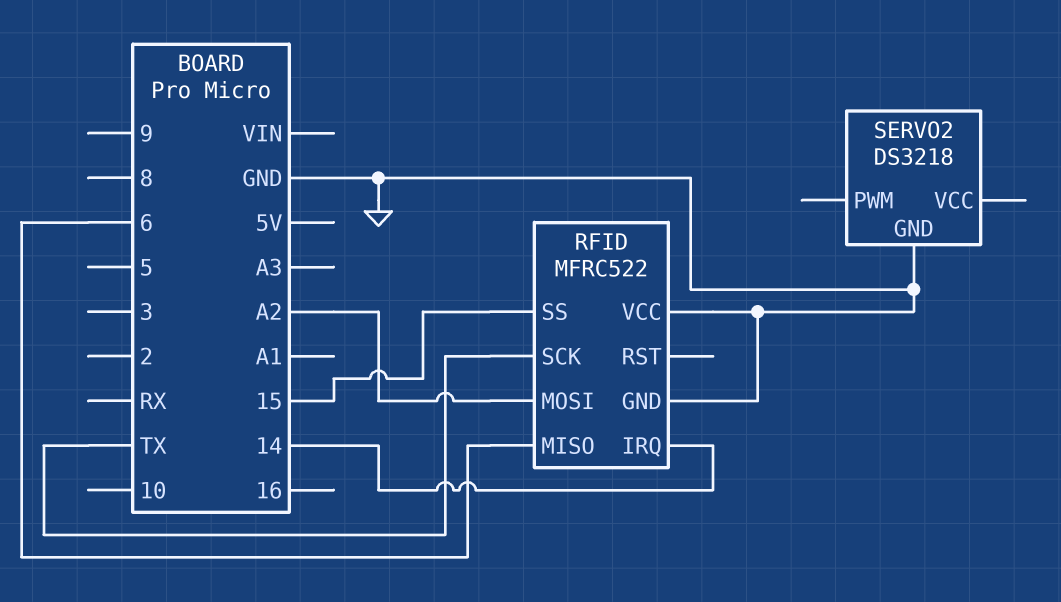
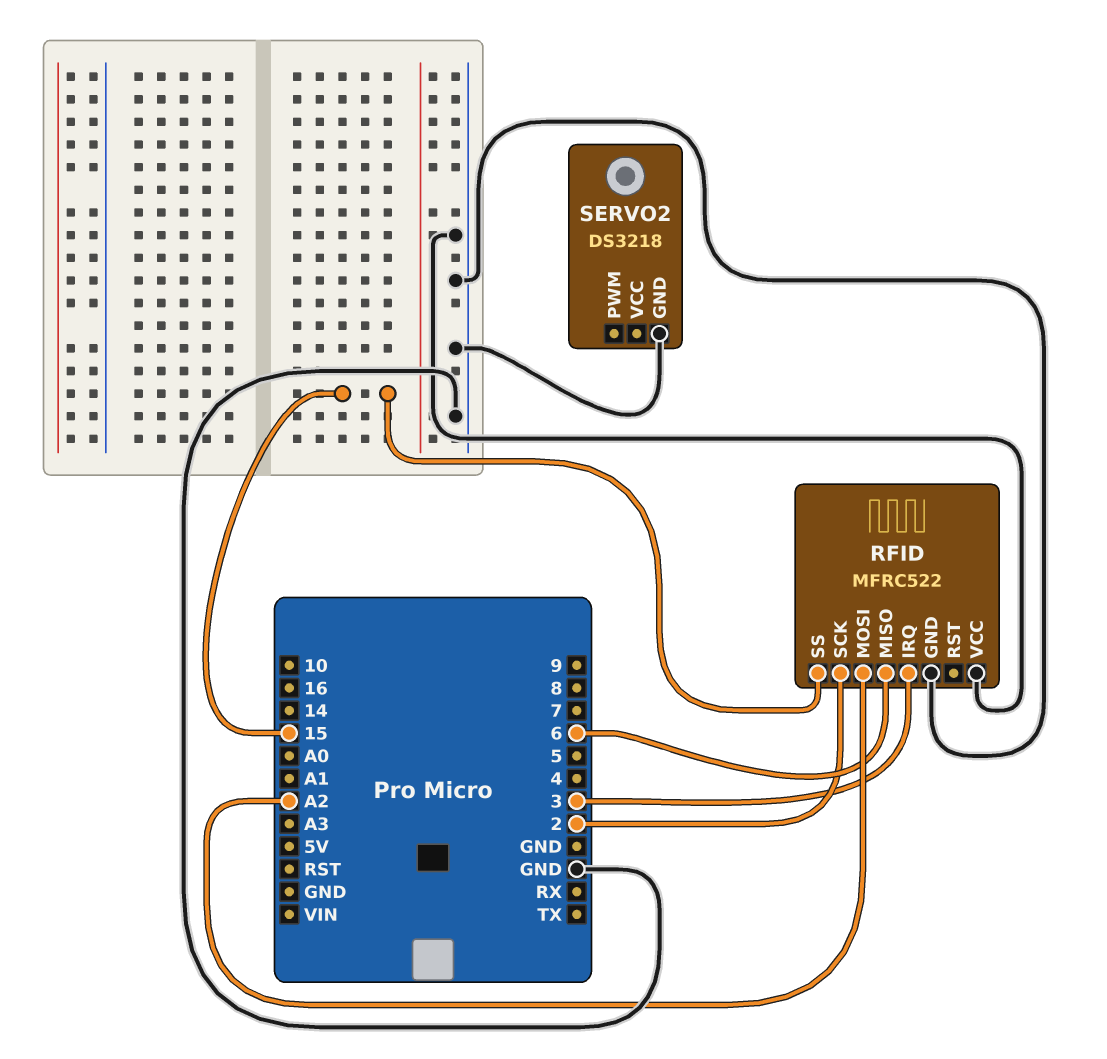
RFID pin IRQ: 14 -> 3
RFID pin SCK: TX -> 2

